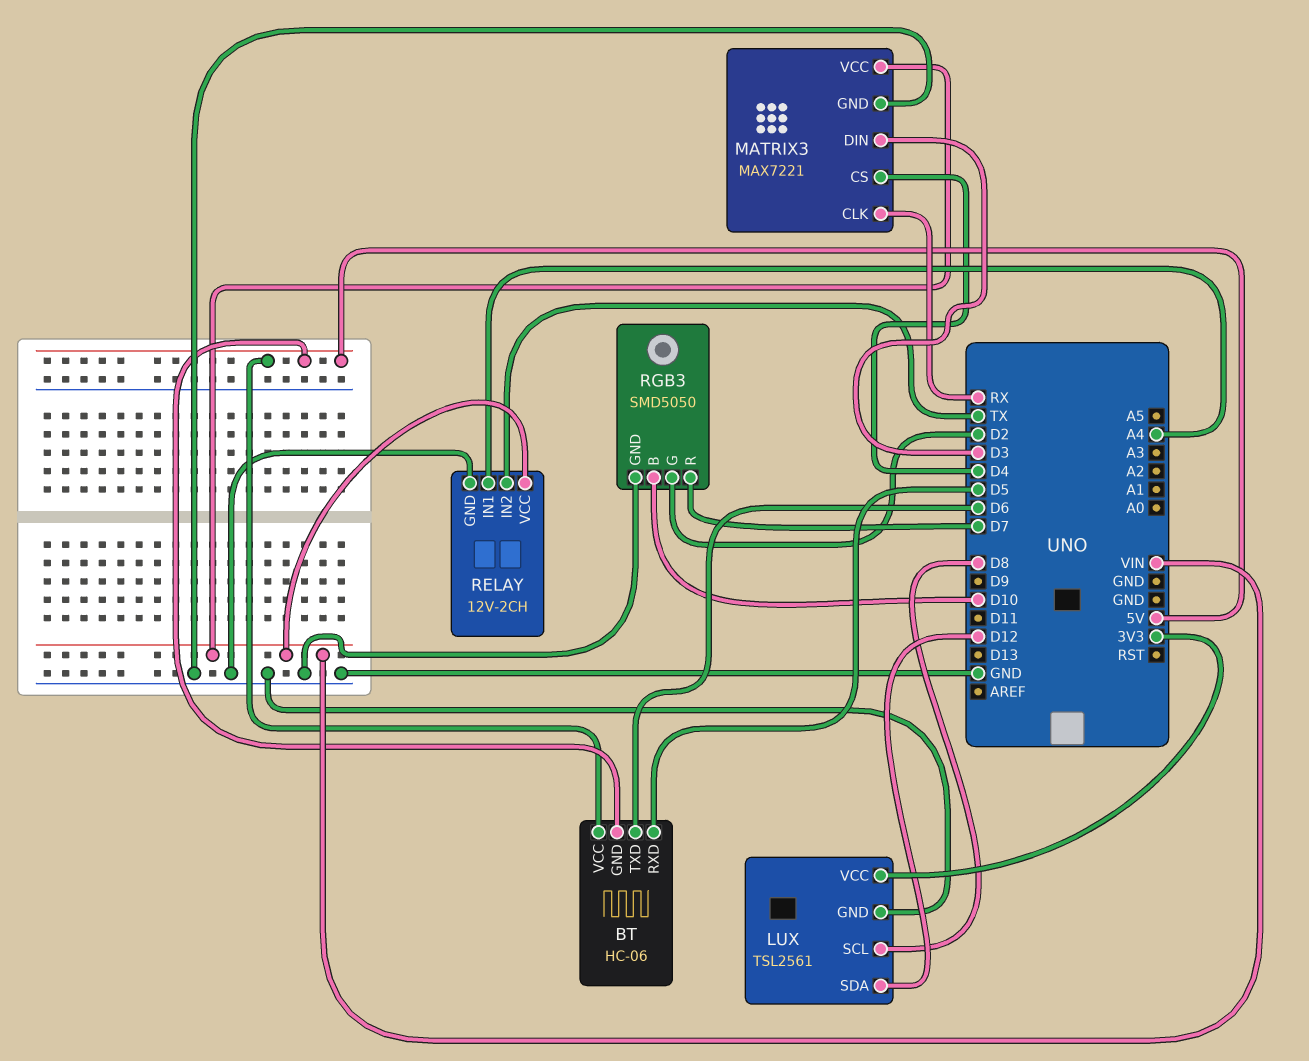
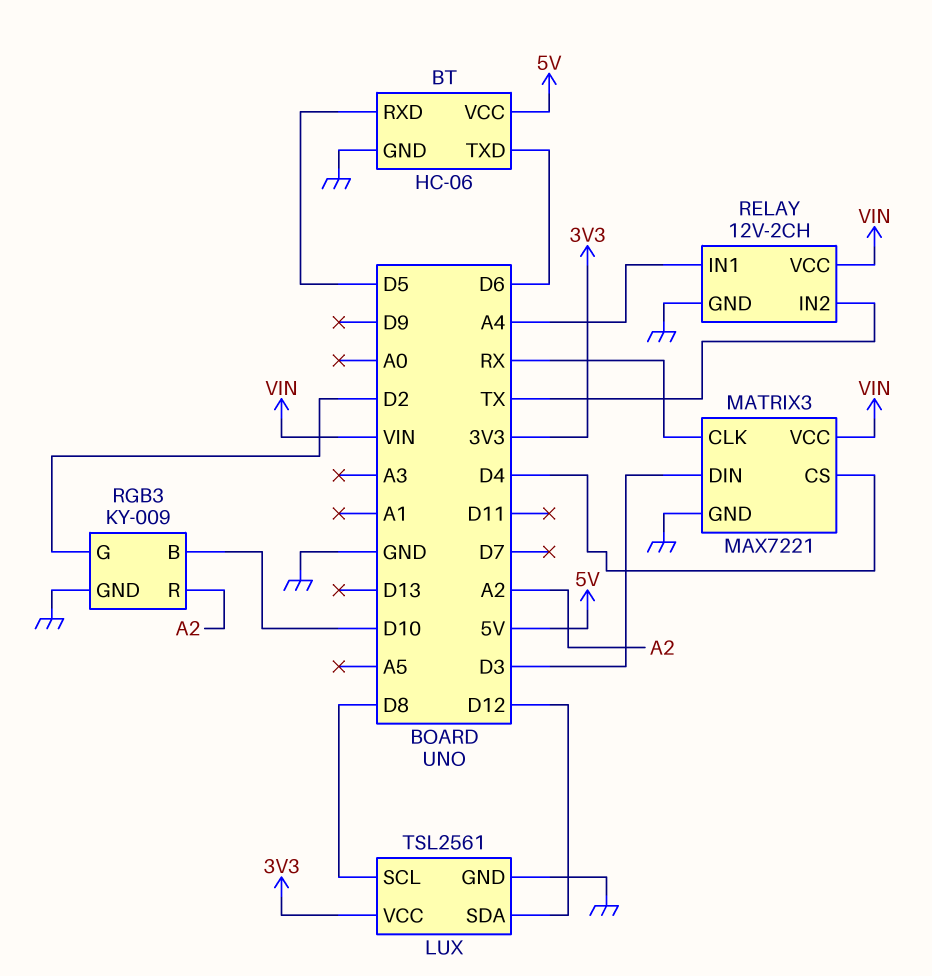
BT pin GND: 5V -> GND
RGB3: SMD5050 -> KY-009
RGB3 pin R: D7 -> A2

